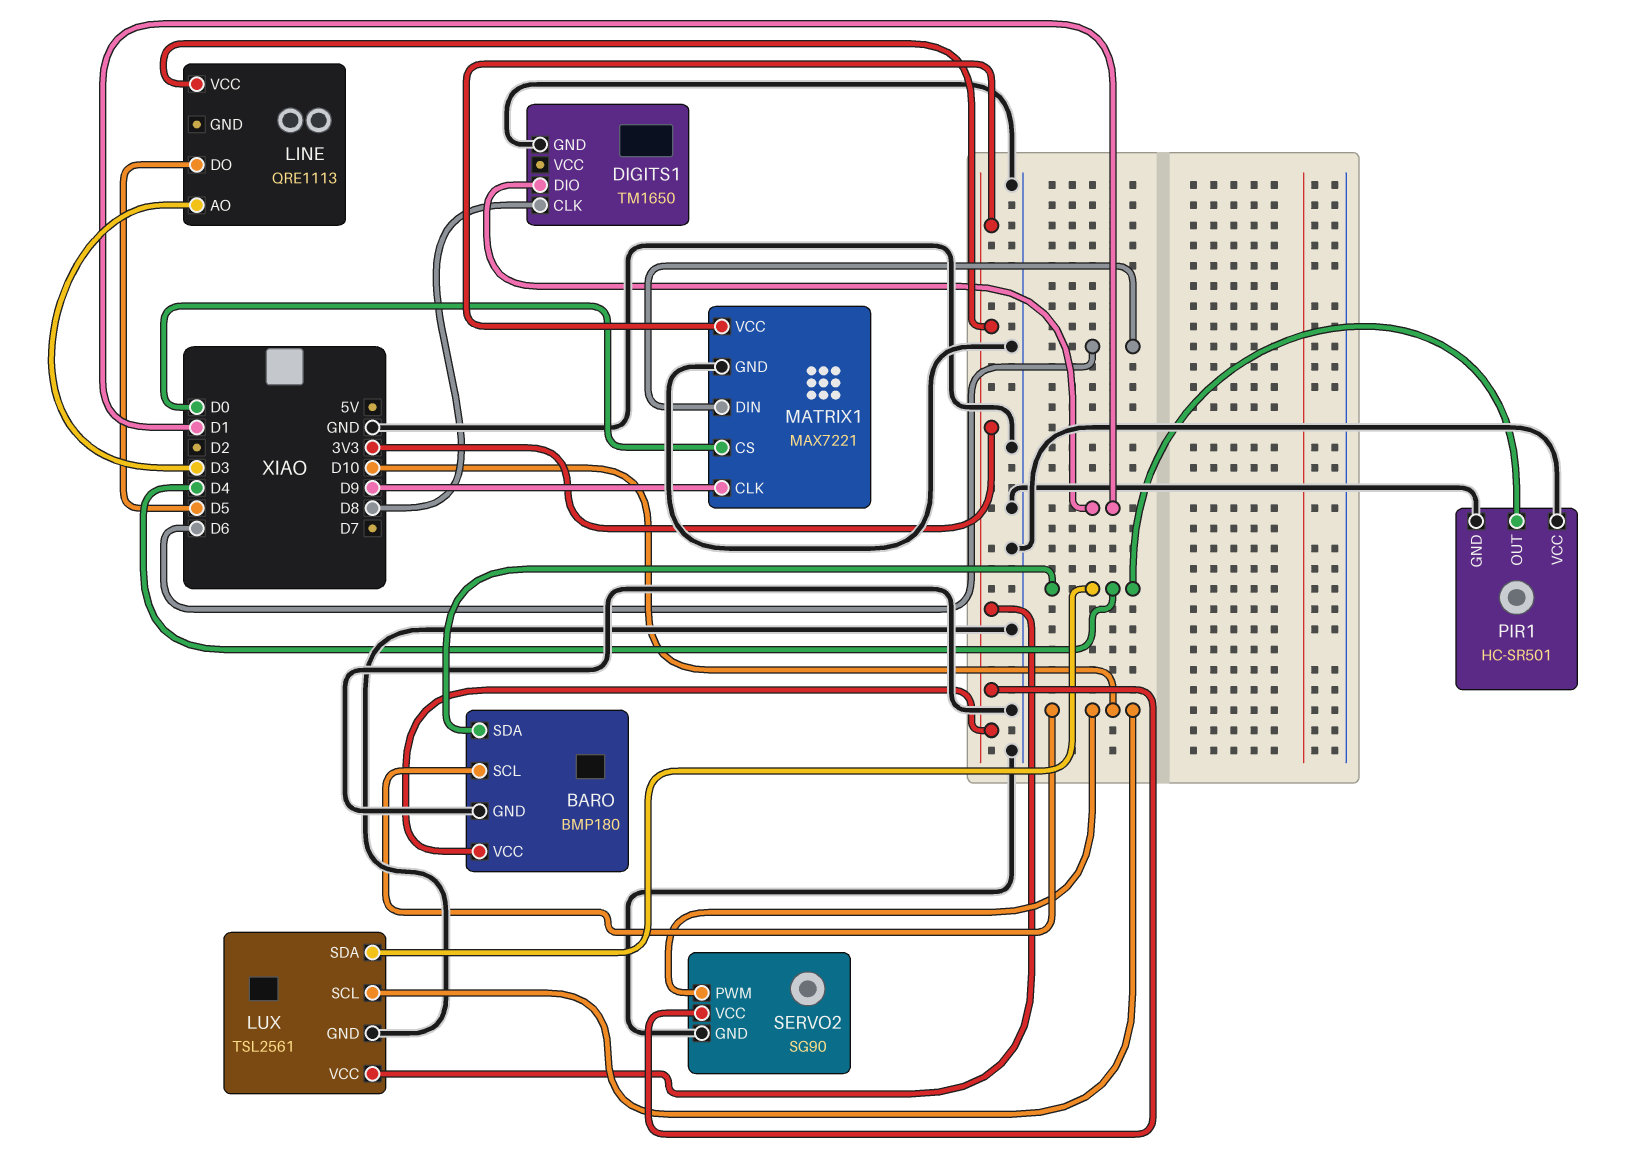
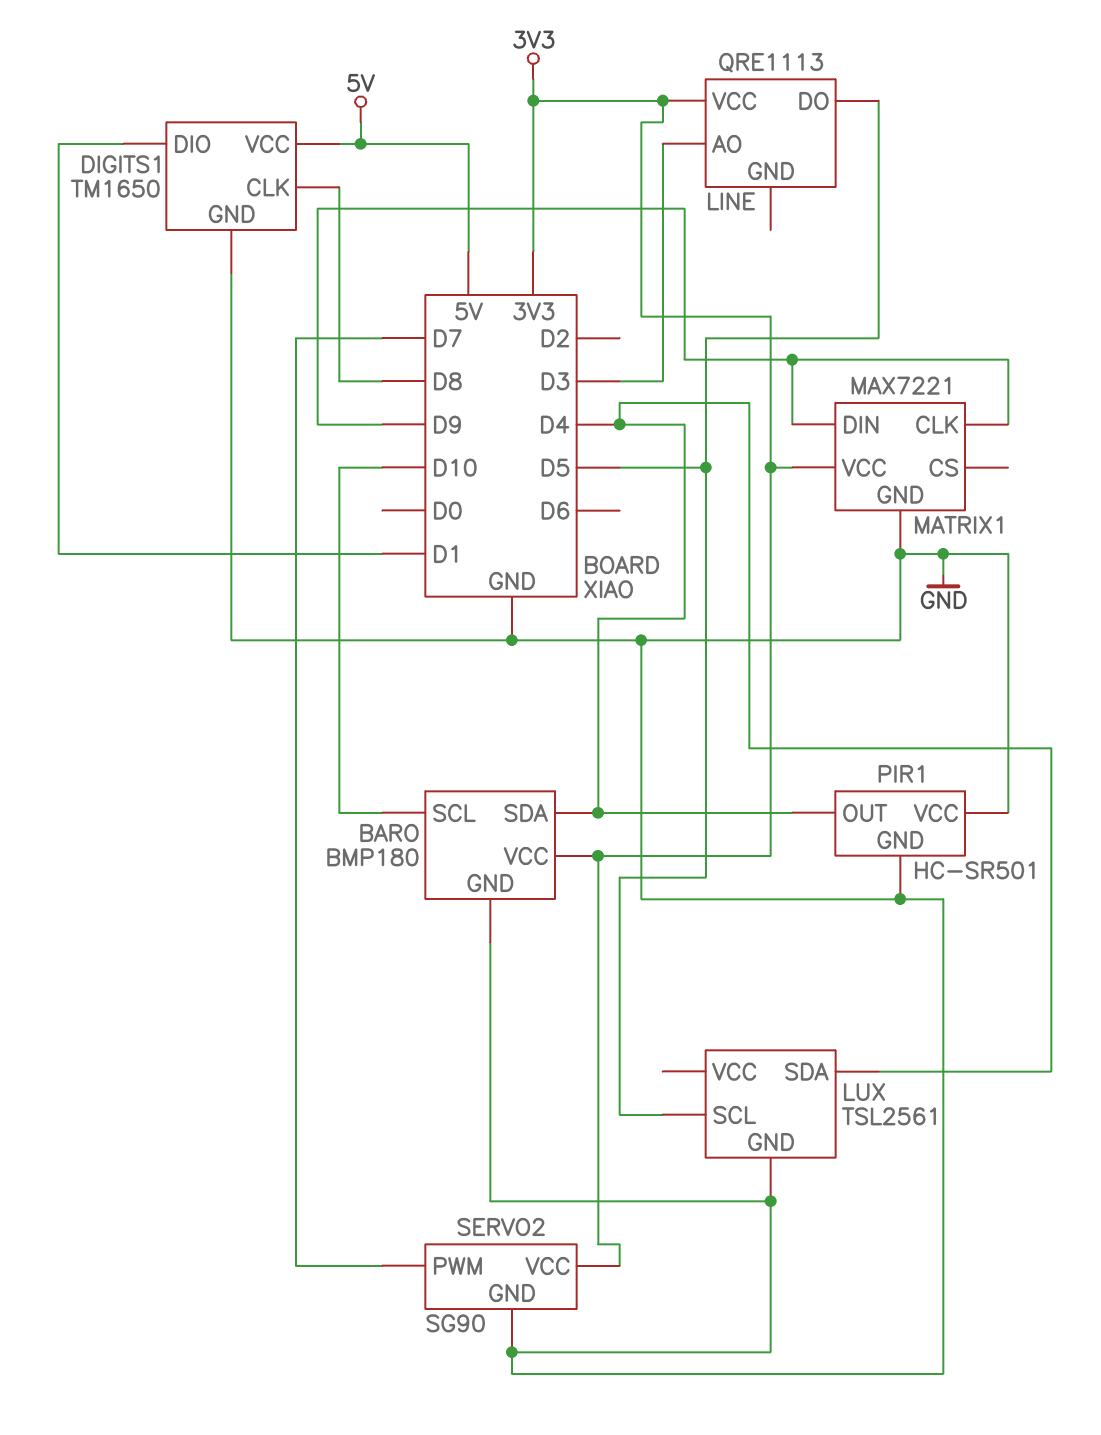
DIGITS1 pin VCC: none -> 5V
LUX pin SCL: D10 -> D5
LUX pin VCC: 3V3 -> none
MATRIX1 pin CS: D0 -> none
MATRIX1 pin DIN: D6 -> D9
SERVO2 pin PWM: D10 -> D7

